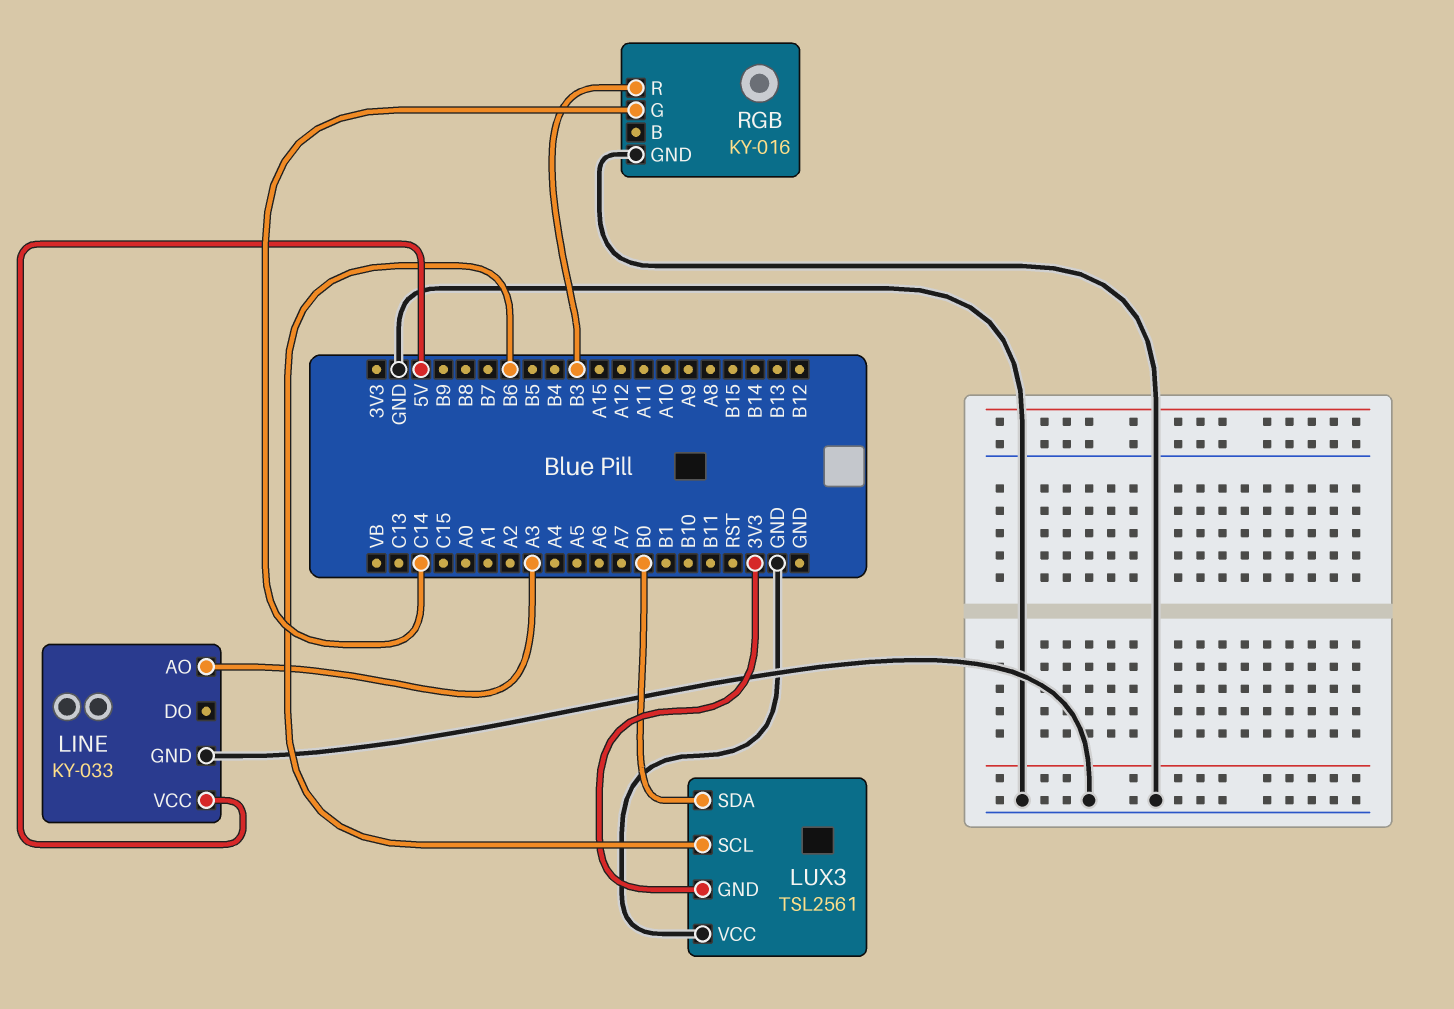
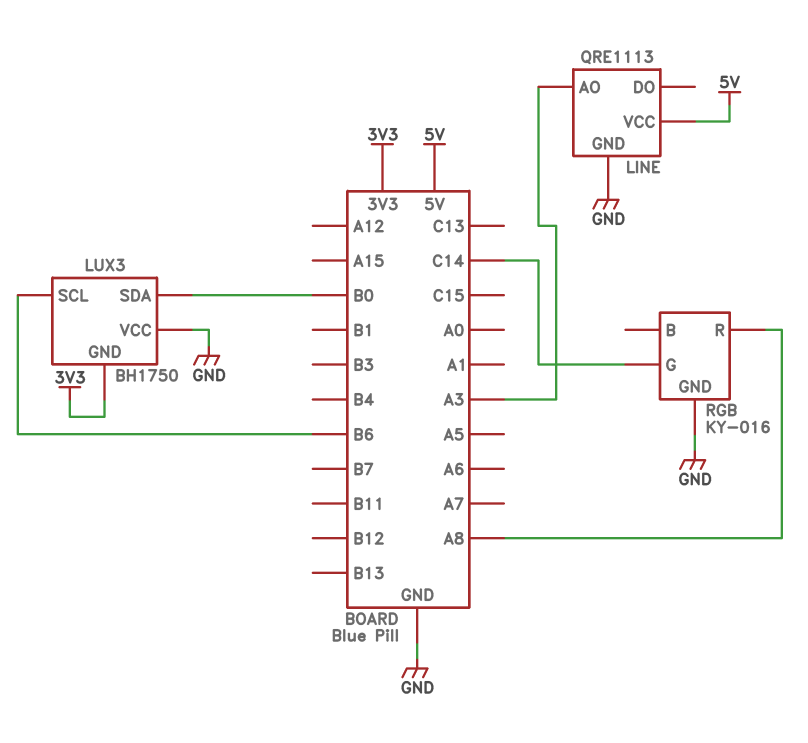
LINE: KY-033 -> QRE1113
LUX3: TSL2561 -> BH1750
RGB pin R: B3 -> A8

